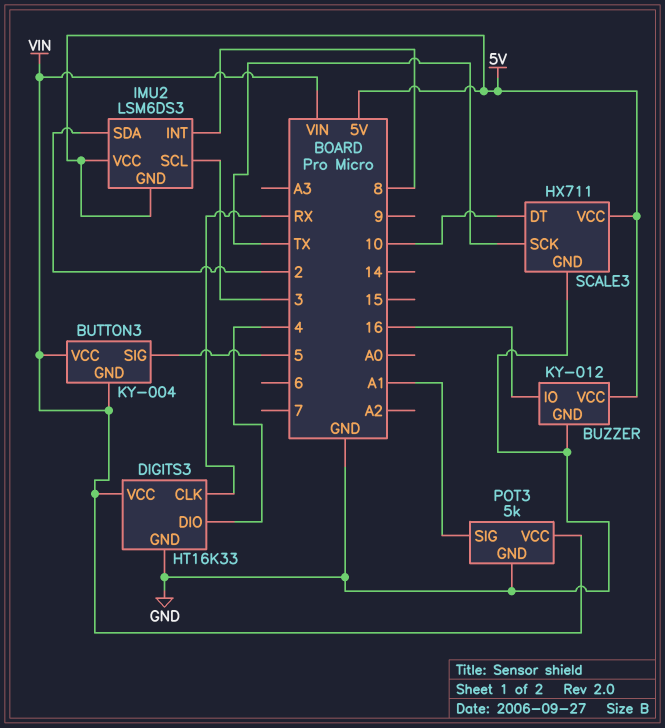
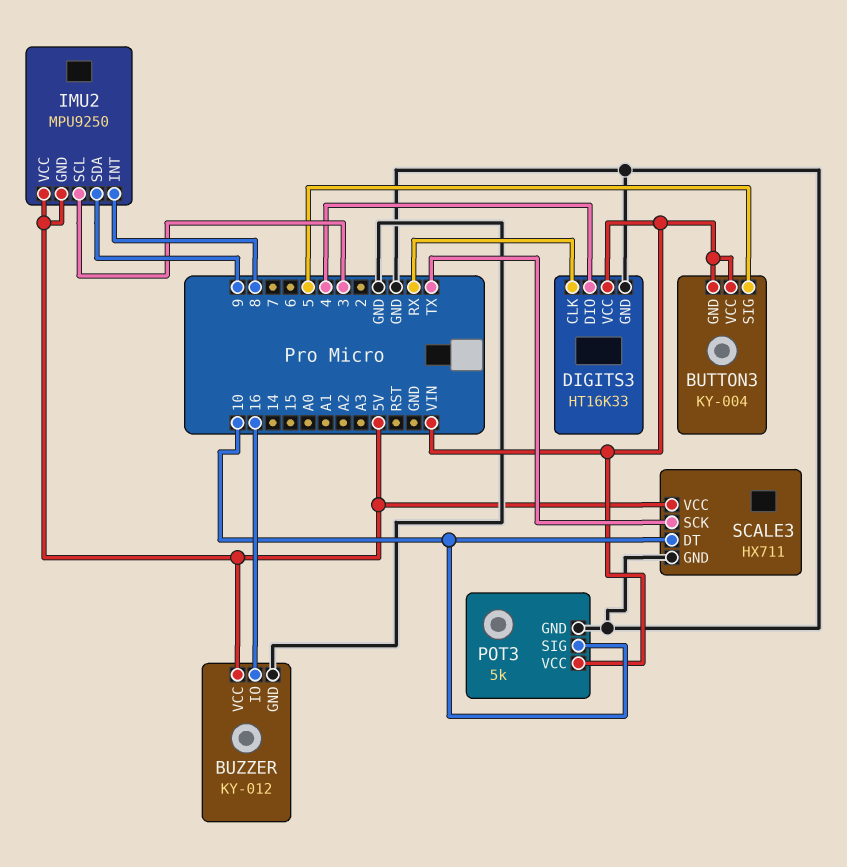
IMU2: LSM6DS3 -> MPU9250
IMU2 pin SDA: 2 -> 9
POT3 pin SIG: A1 -> 10

